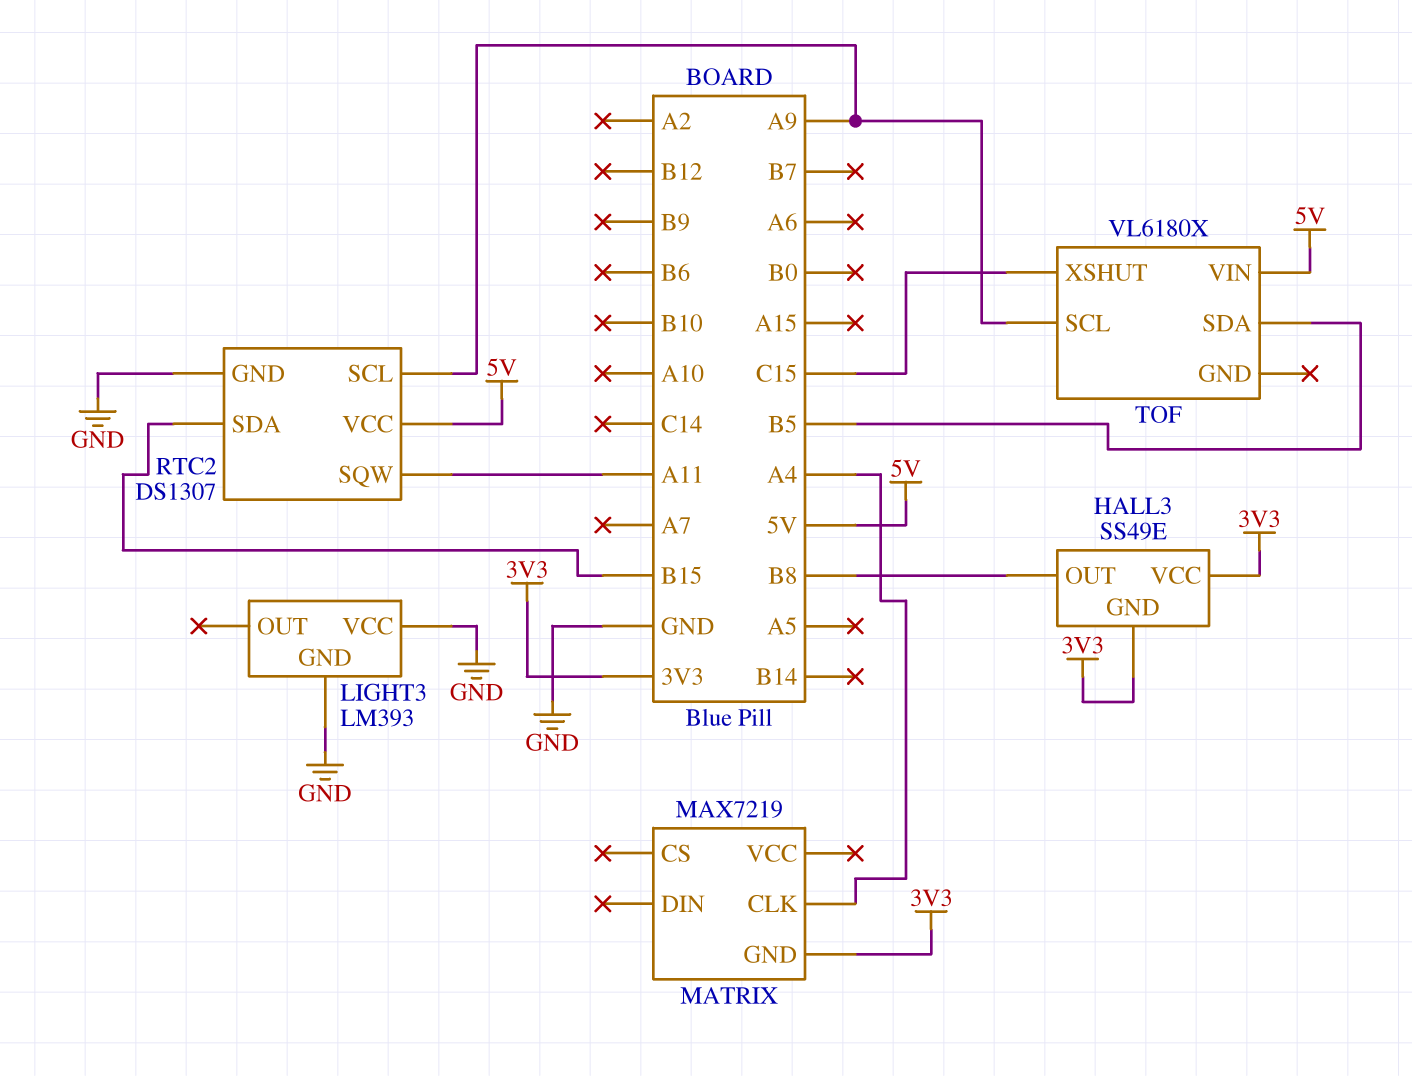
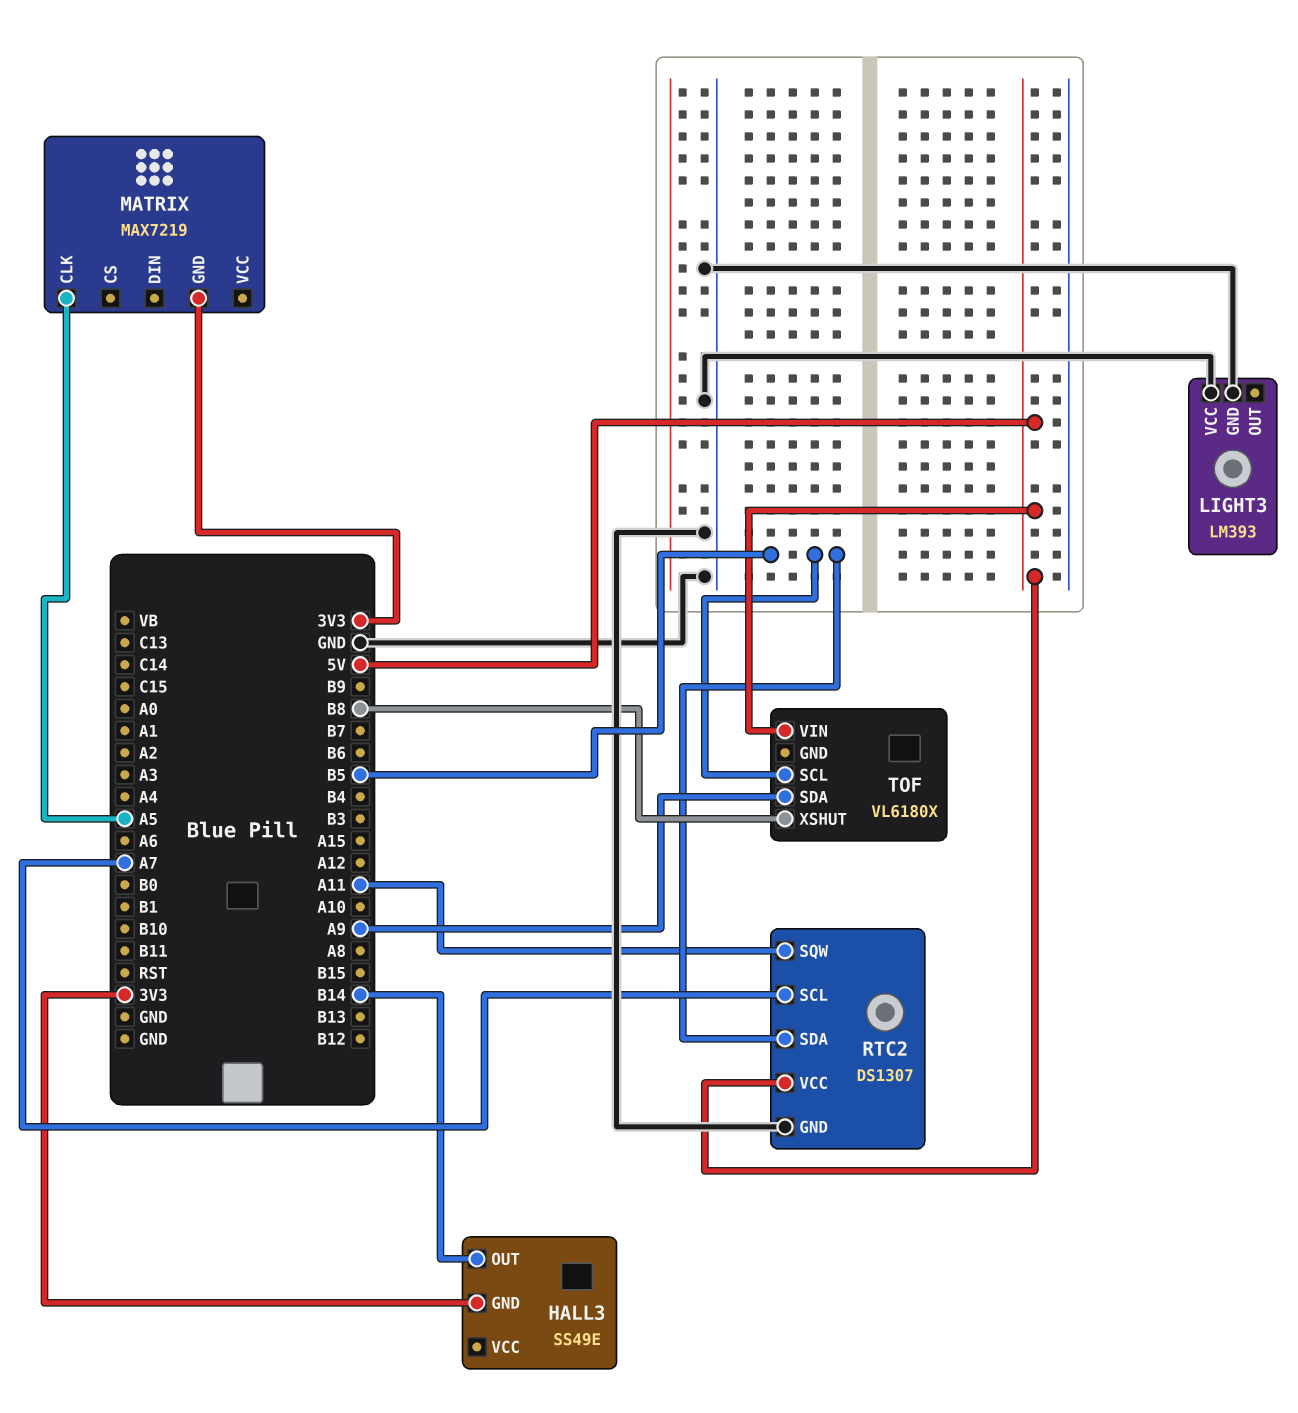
HALL3 pin OUT: B8 -> B14
HALL3 pin VCC: 3V3 -> none
MATRIX pin CLK: A4 -> A5
RTC2 pin SCL: A9 -> A7
RTC2 pin SDA: B15 -> B5
TOF pin SCL: A9 -> B5
TOF pin SDA: B5 -> A9
TOF pin XSHUT: C15 -> B8

